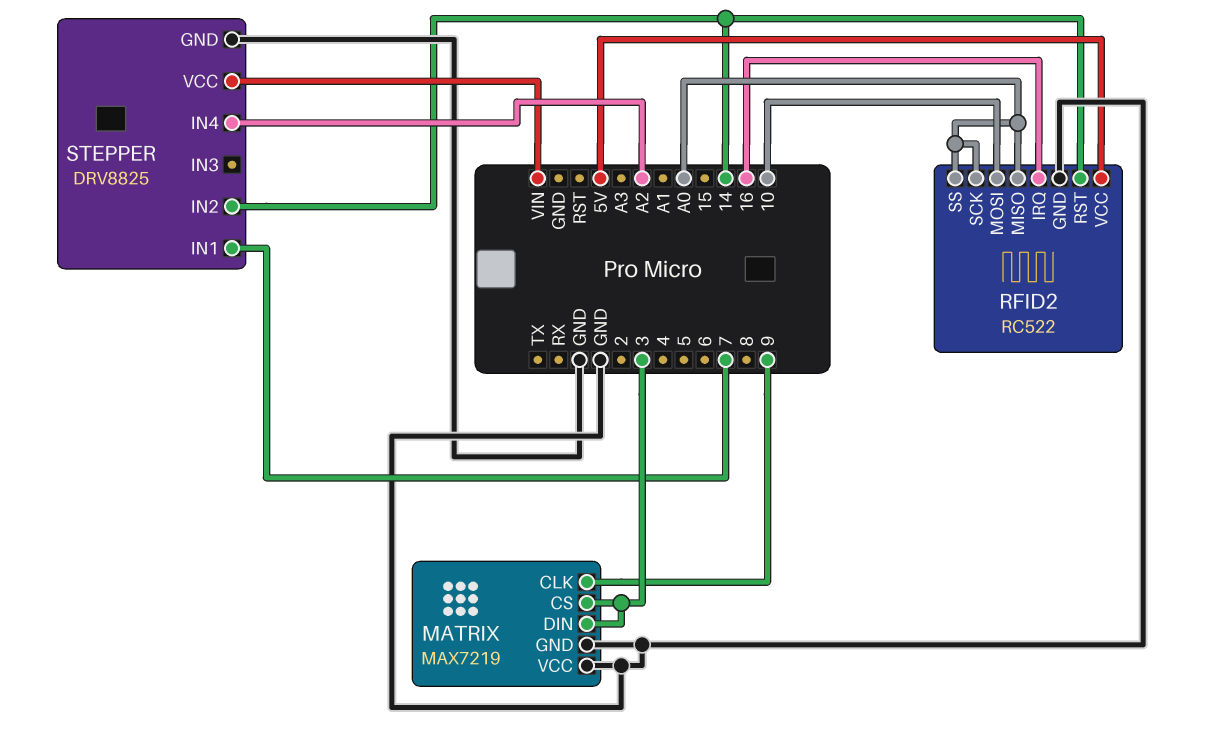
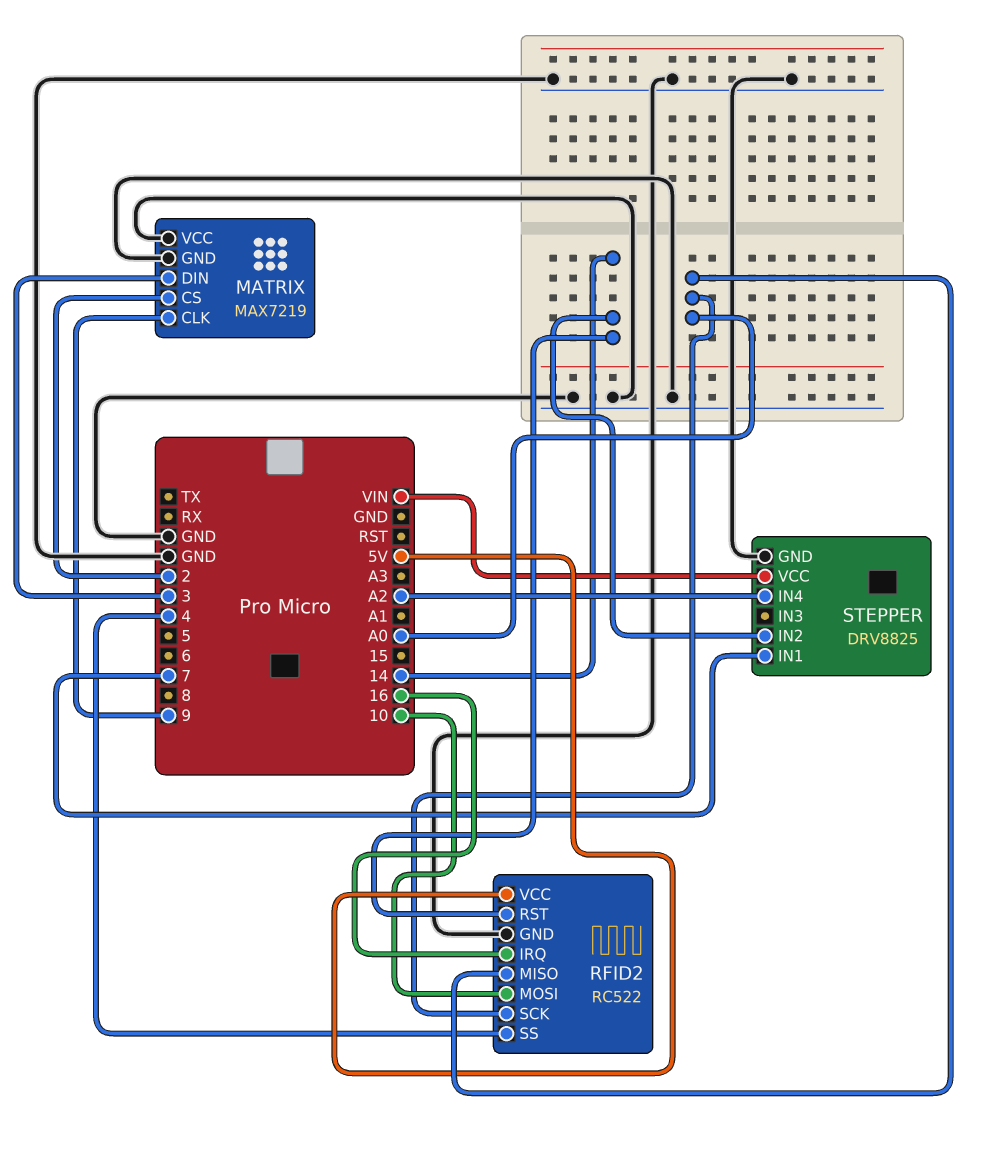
MATRIX pin CS: 3 -> 2
RFID2 pin SS: A0 -> 4

